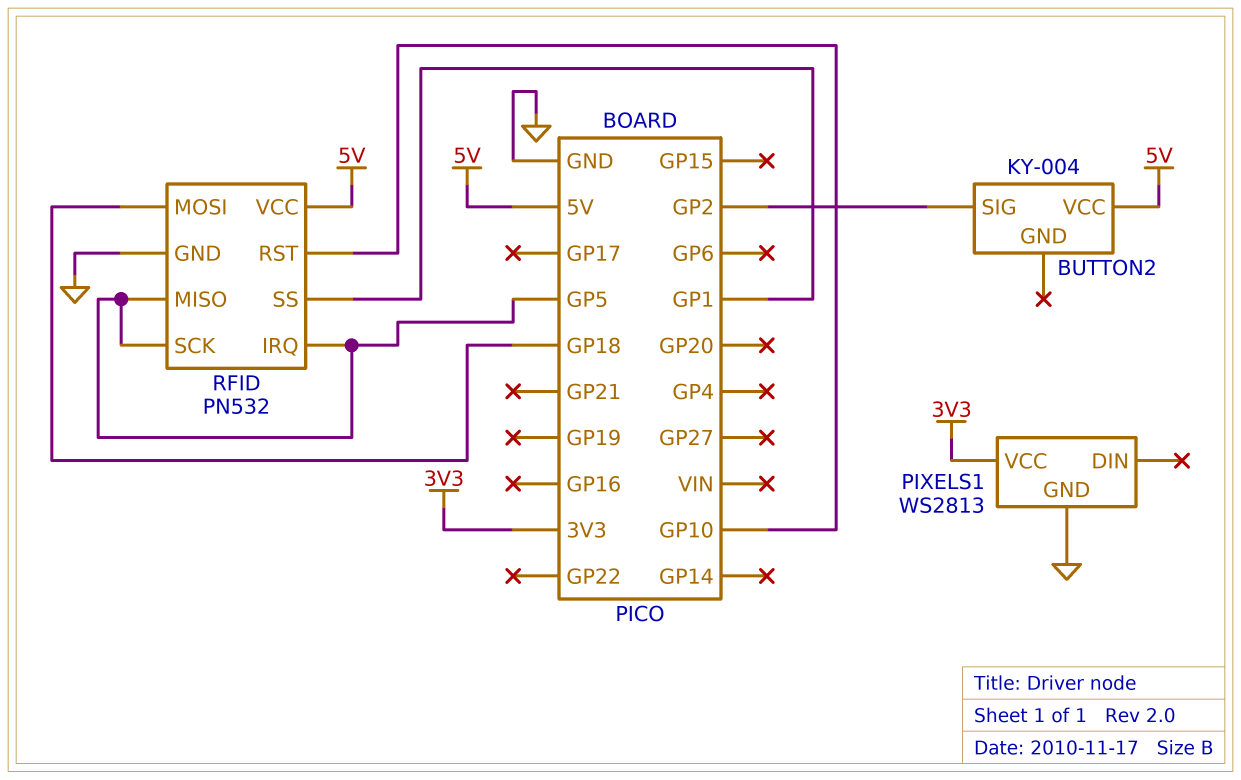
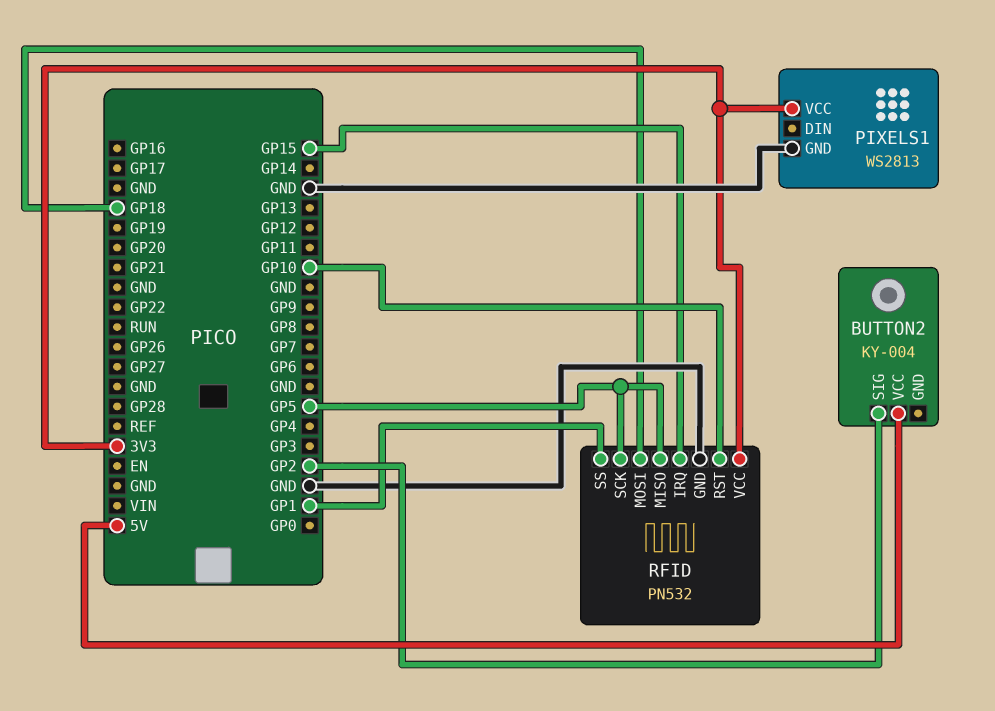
RFID pin IRQ: GP5 -> GP15
RFID pin VCC: 5V -> 3V3

